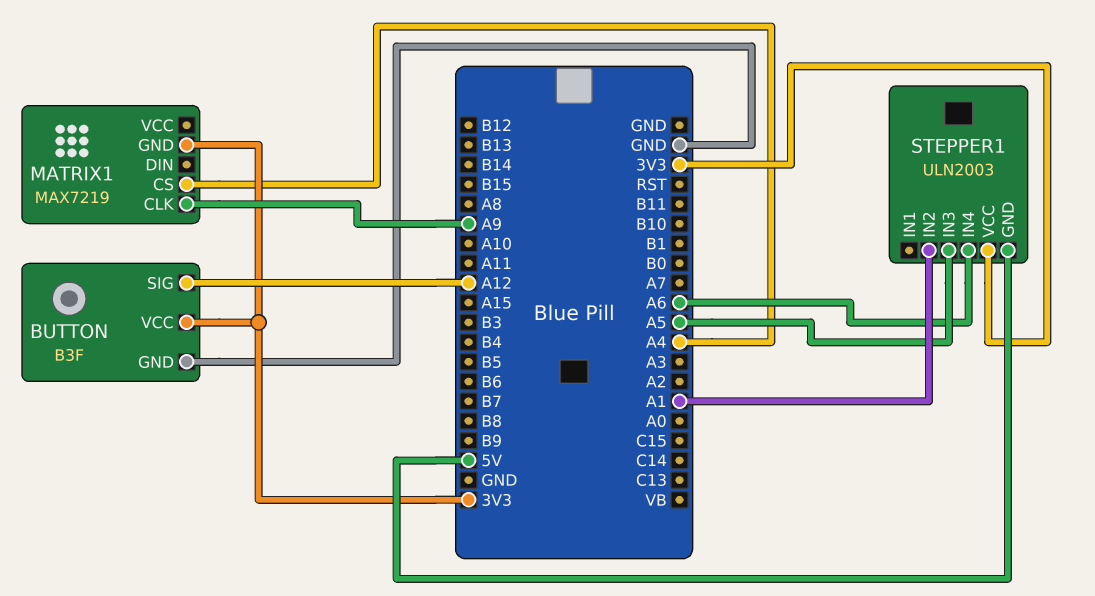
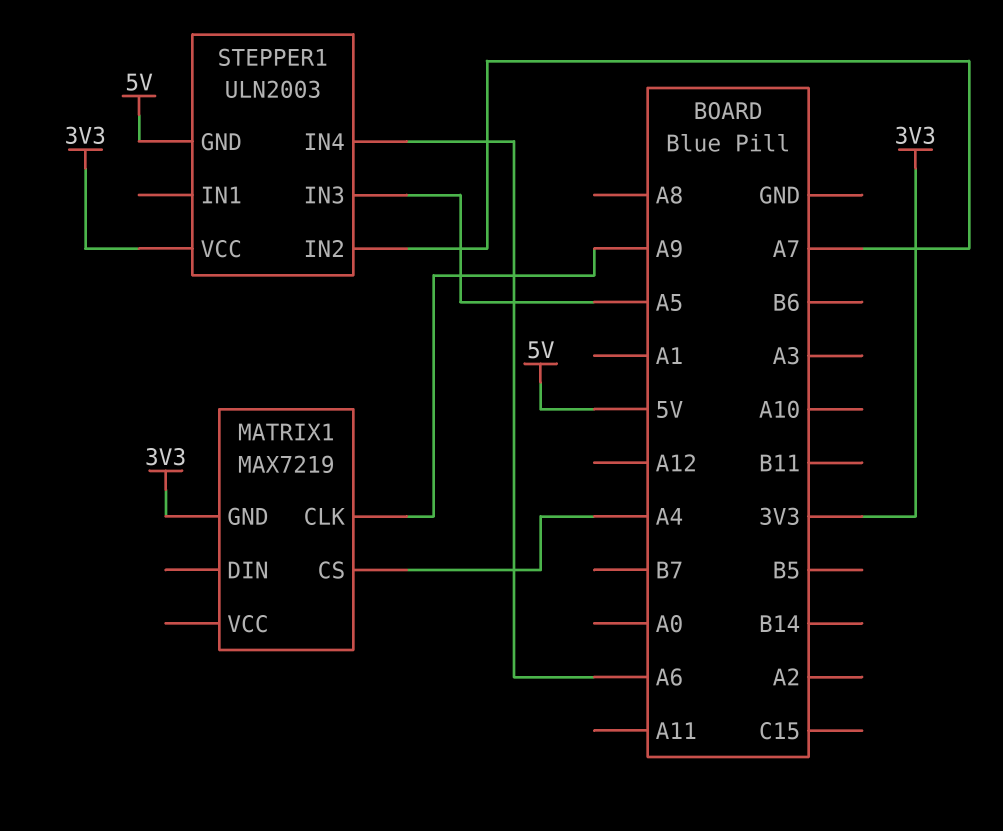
BUTTON: B3F -> none
BUTTON pin GND: GND -> none
BUTTON pin SIG: A12 -> none
BUTTON pin VCC: 3V3 -> none
STEPPER1 pin IN2: A1 -> A7

